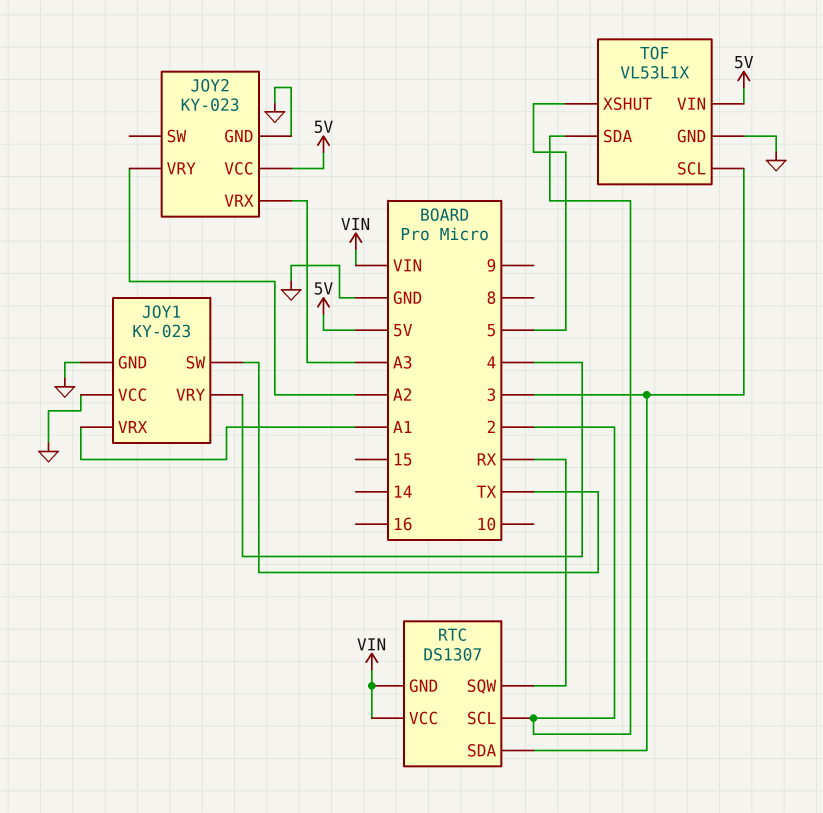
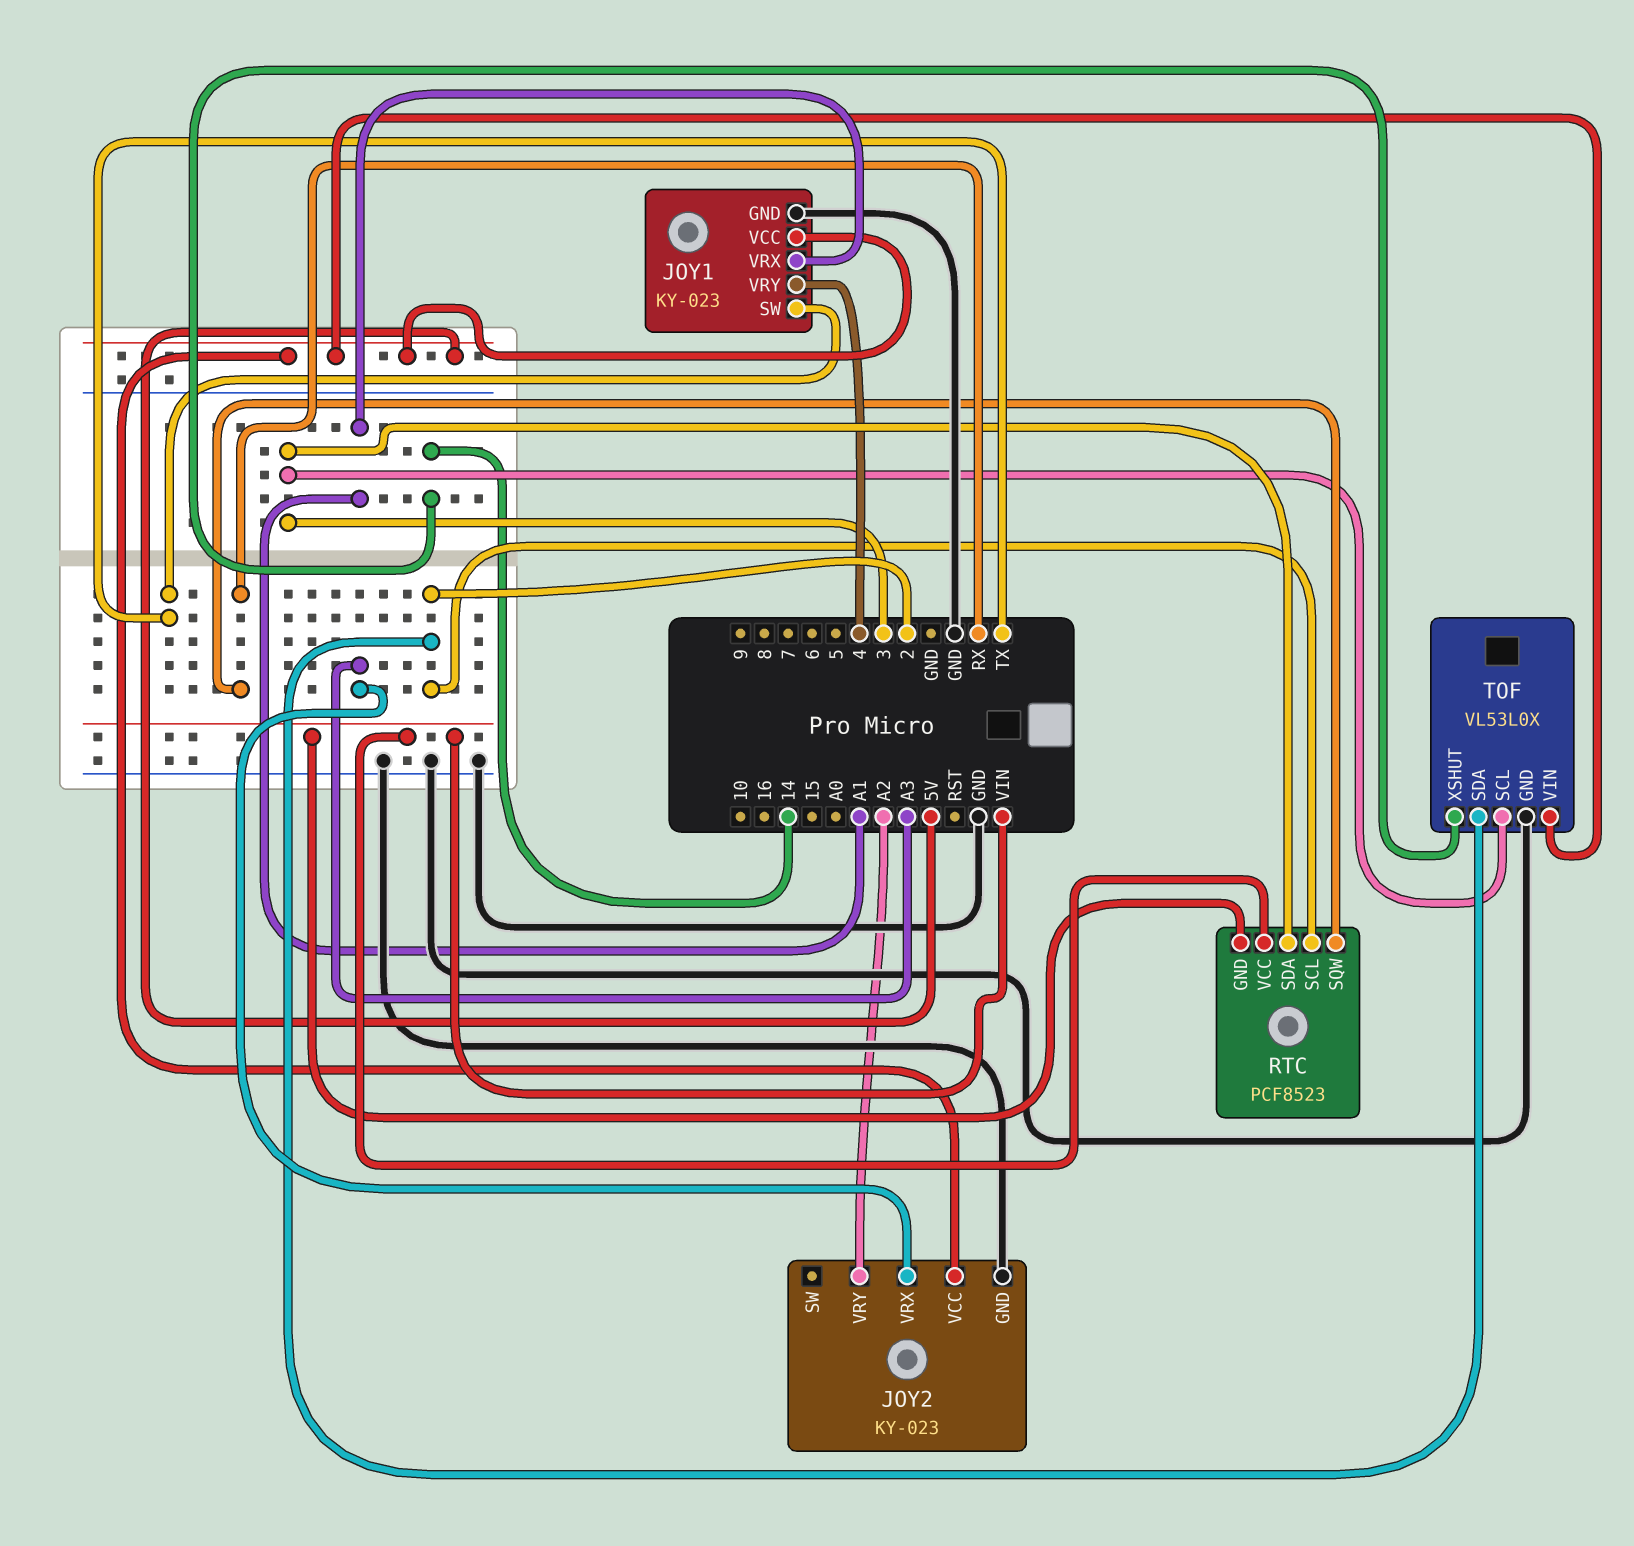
JOY1 pin VCC: GND -> 5V
RTC: DS1307 -> PCF8523
TOF: VL53L1X -> VL53L0X
TOF pin XSHUT: 5 -> 14

